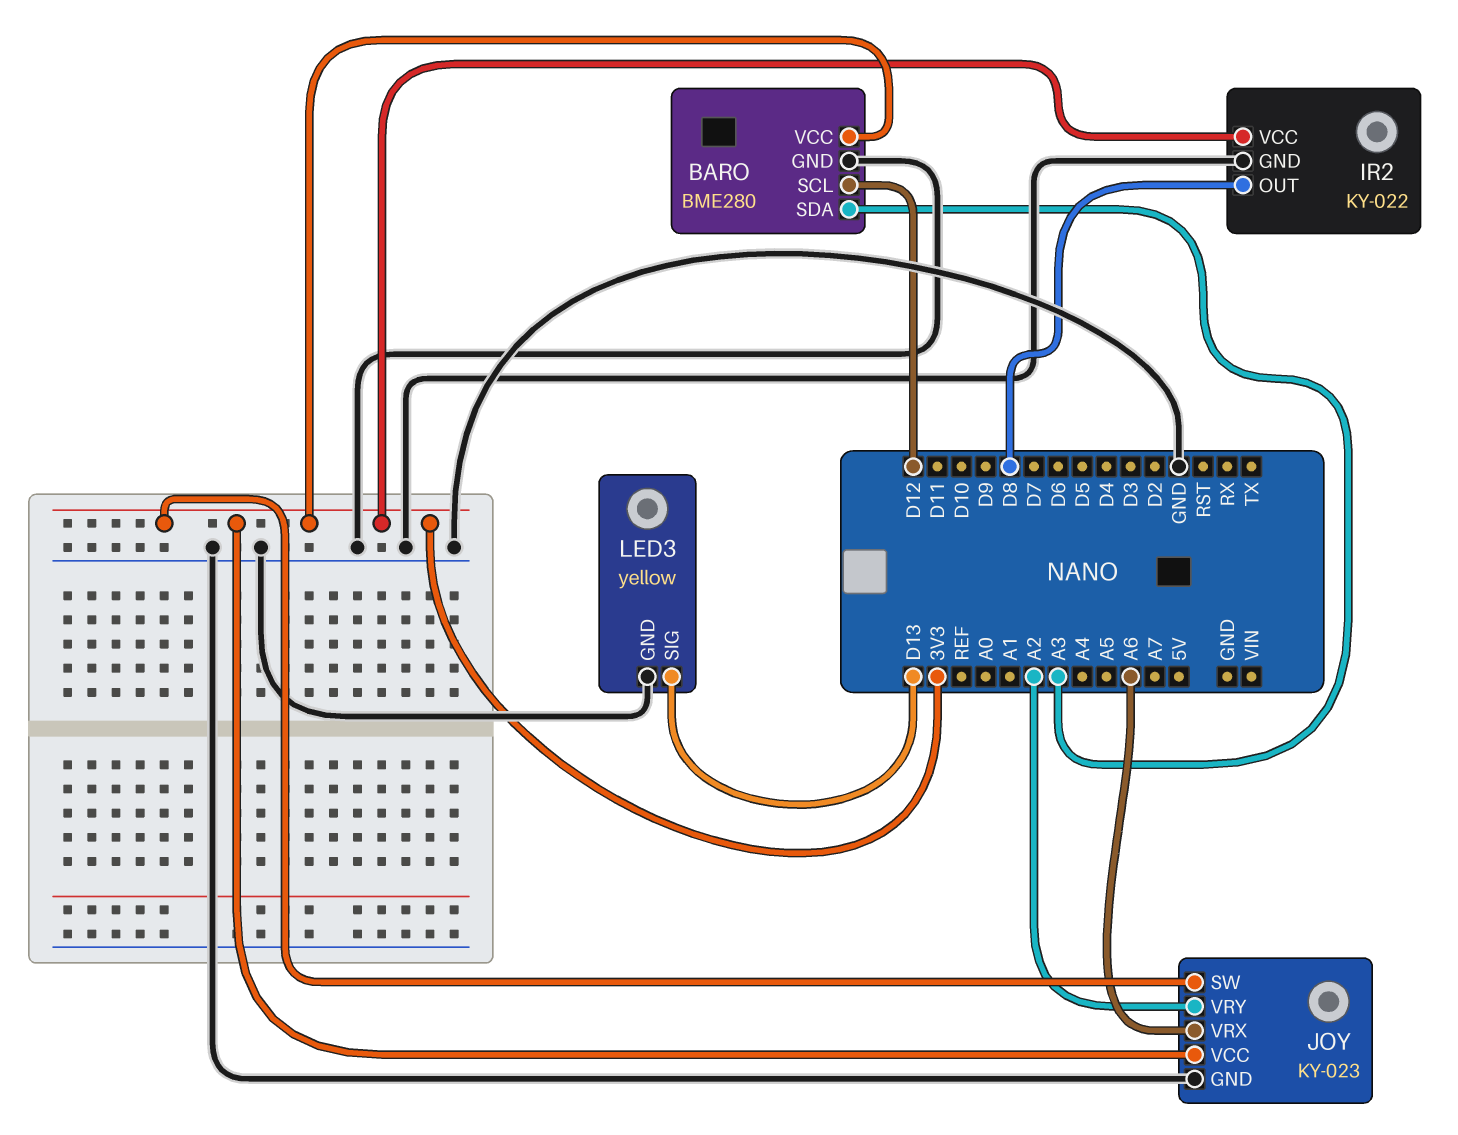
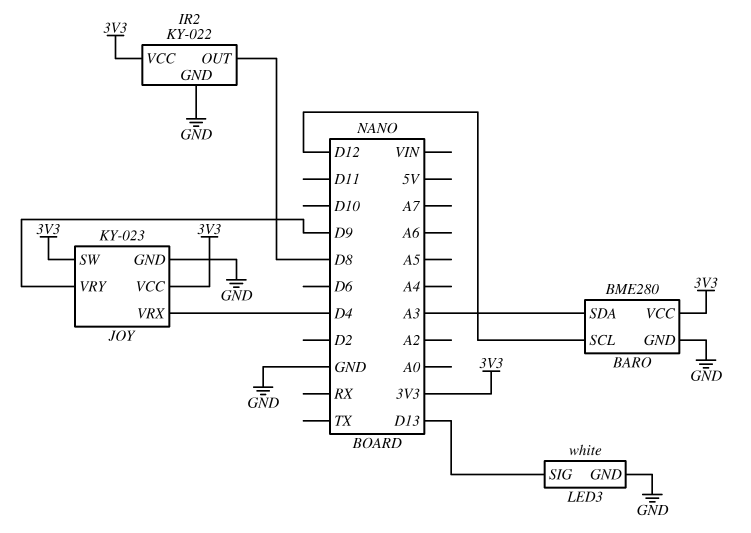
JOY pin VRX: A6 -> D4
JOY pin VRY: A2 -> D9
LED3: yellow -> white

